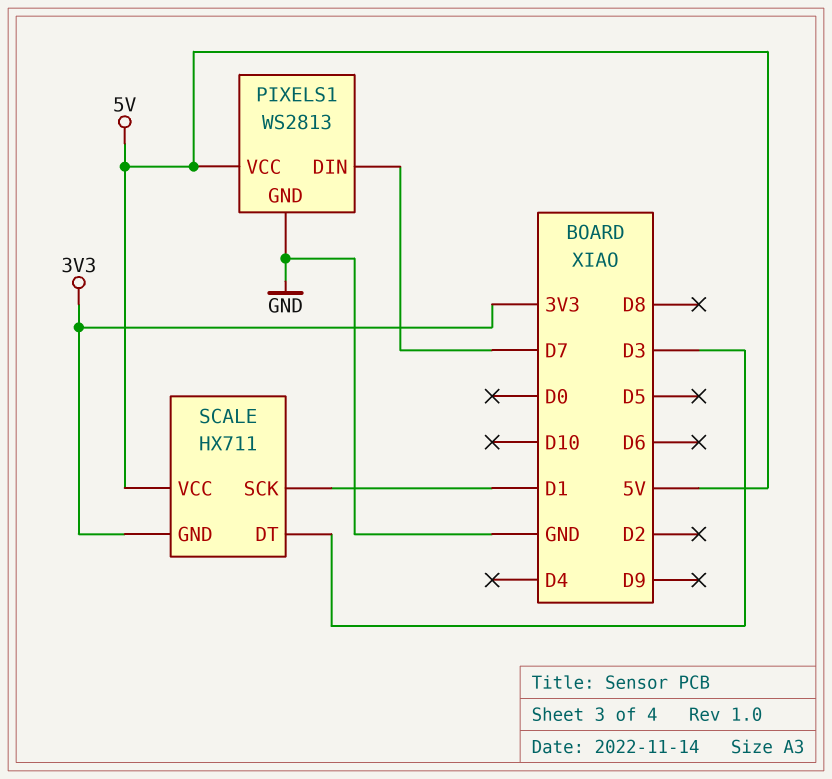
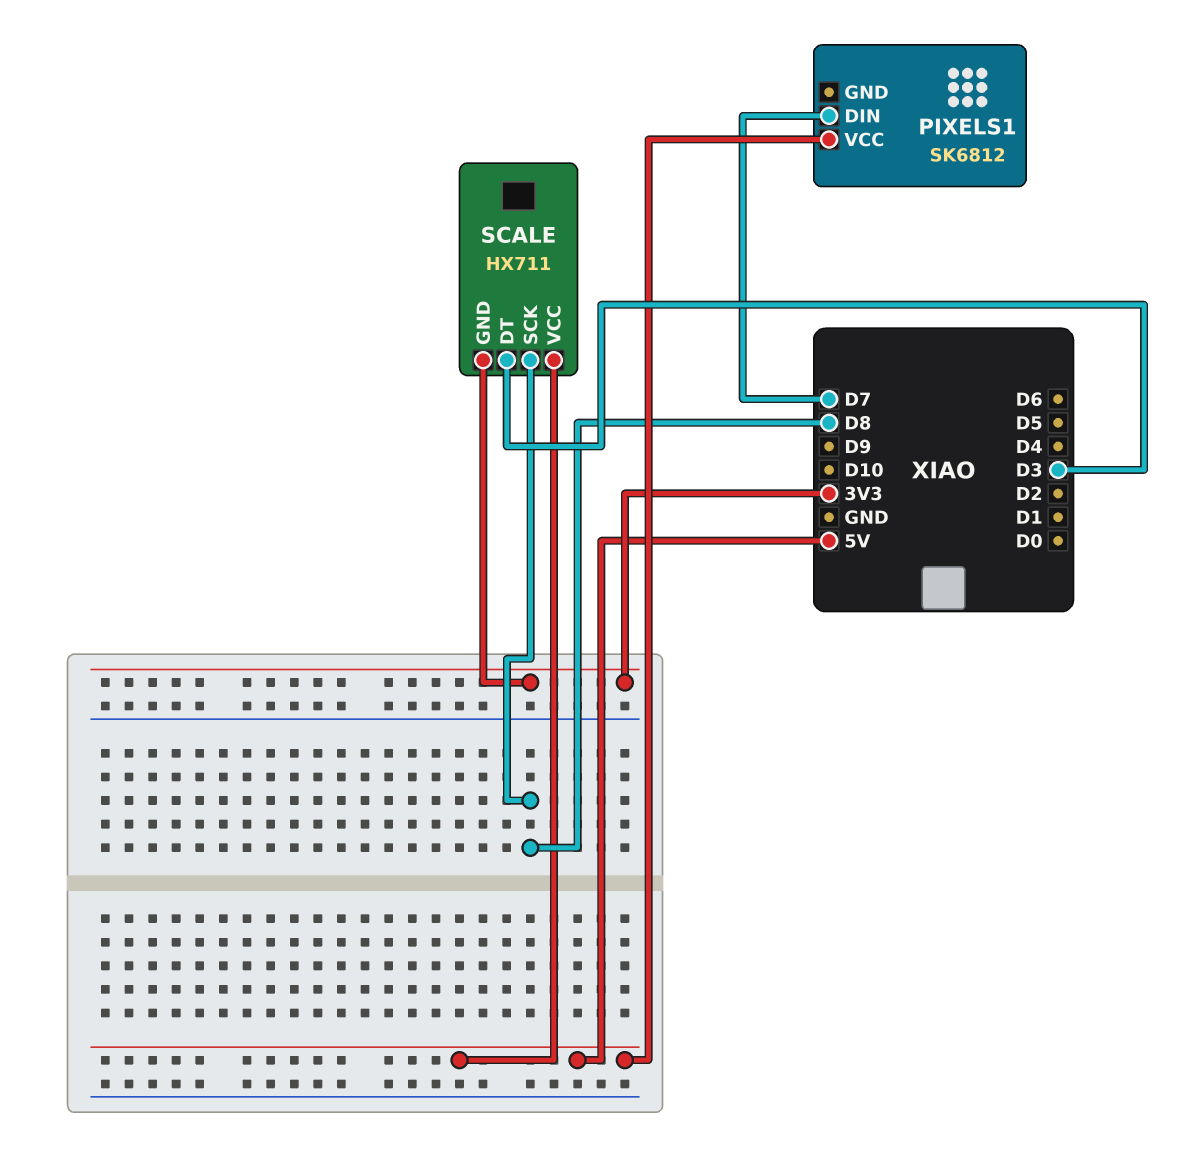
PIXELS1: WS2813 -> SK6812
PIXELS1 pin GND: GND -> none
SCALE pin SCK: D1 -> D8

